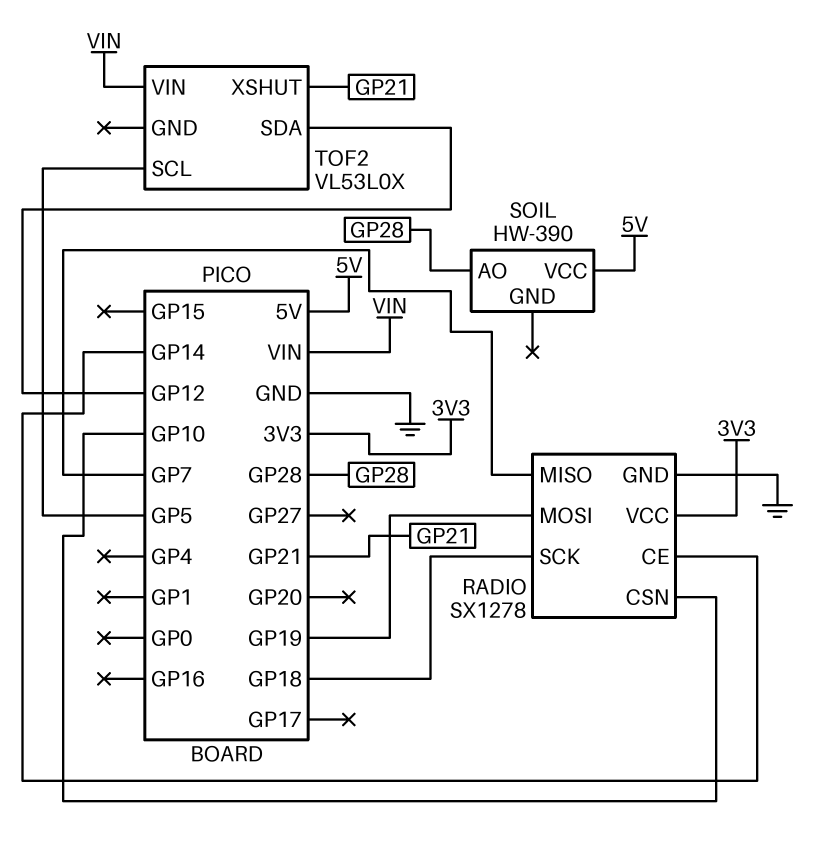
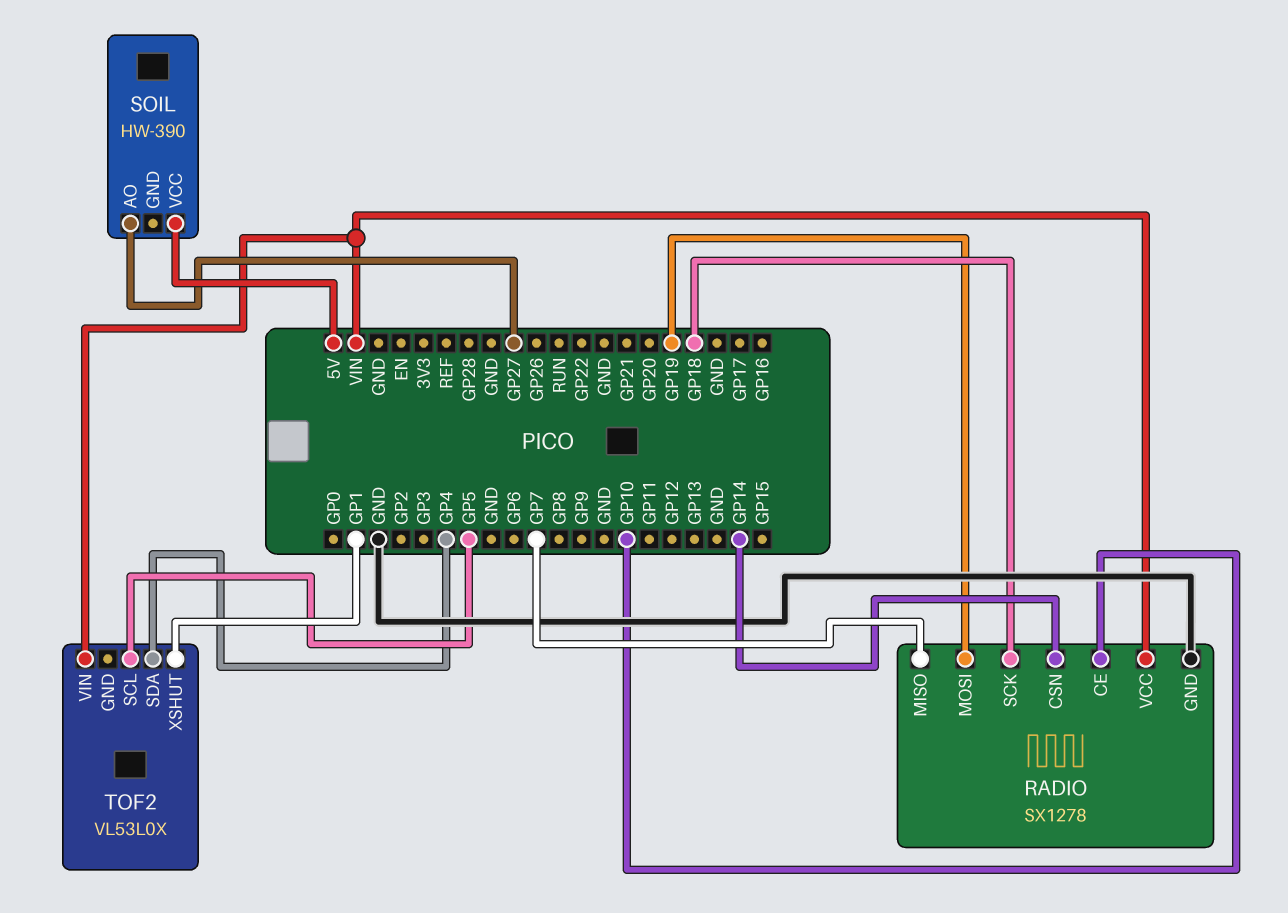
RADIO pin CE: GP14 -> GP10
RADIO pin CSN: GP10 -> GP14
RADIO pin VCC: 3V3 -> VIN
SOIL pin AO: GP28 -> GP27
TOF2 pin SDA: GP12 -> GP4
TOF2 pin XSHUT: GP21 -> GP1

